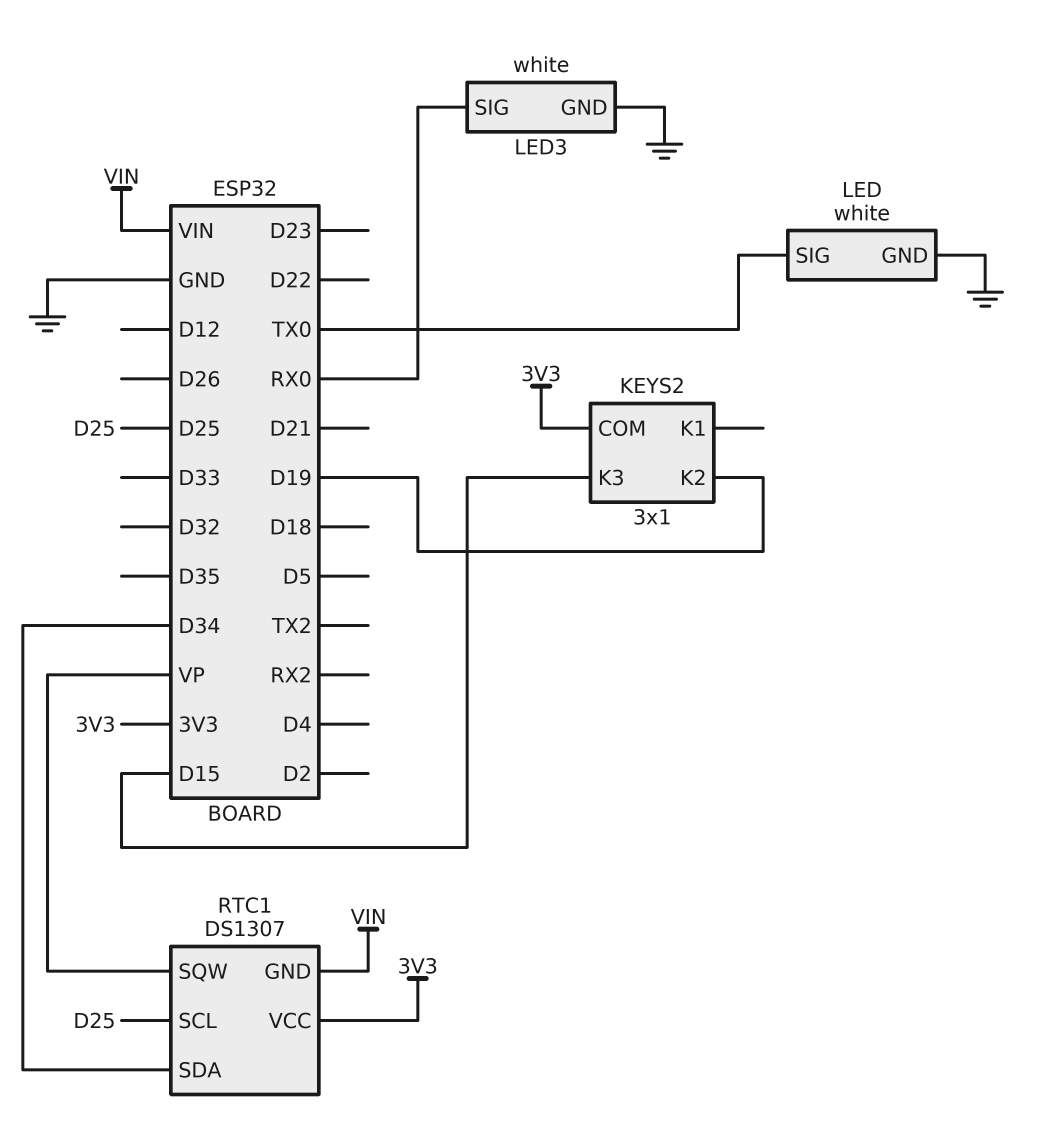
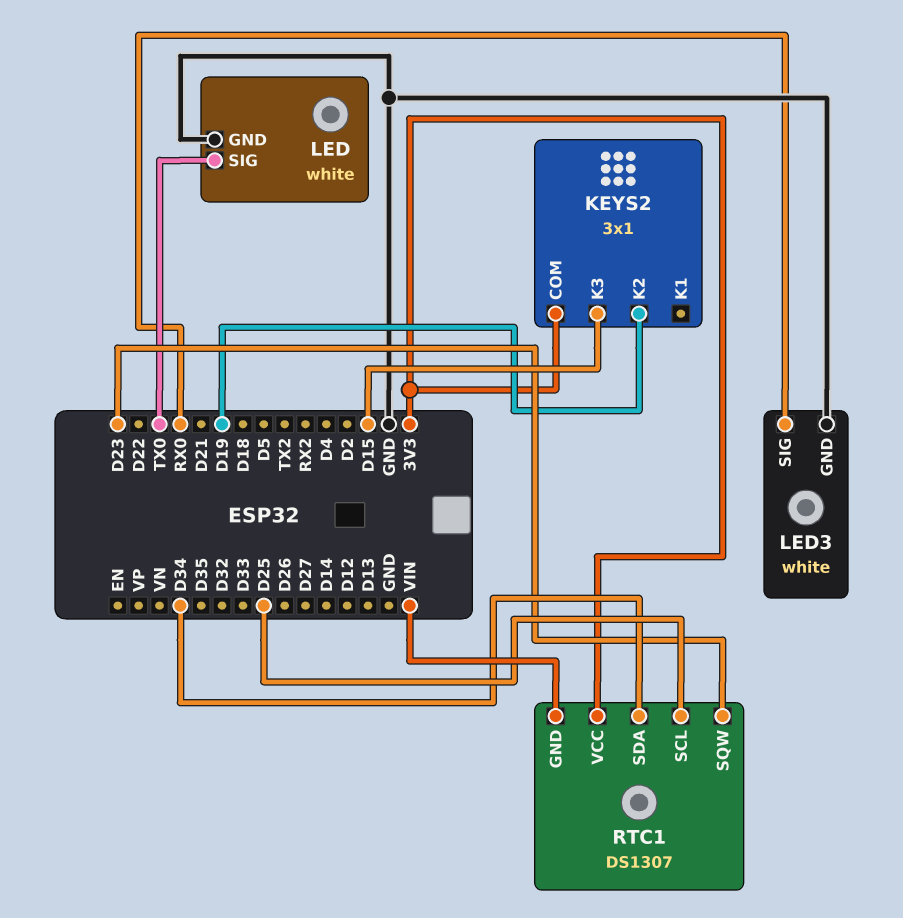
RTC1 pin SQW: VP -> D23

